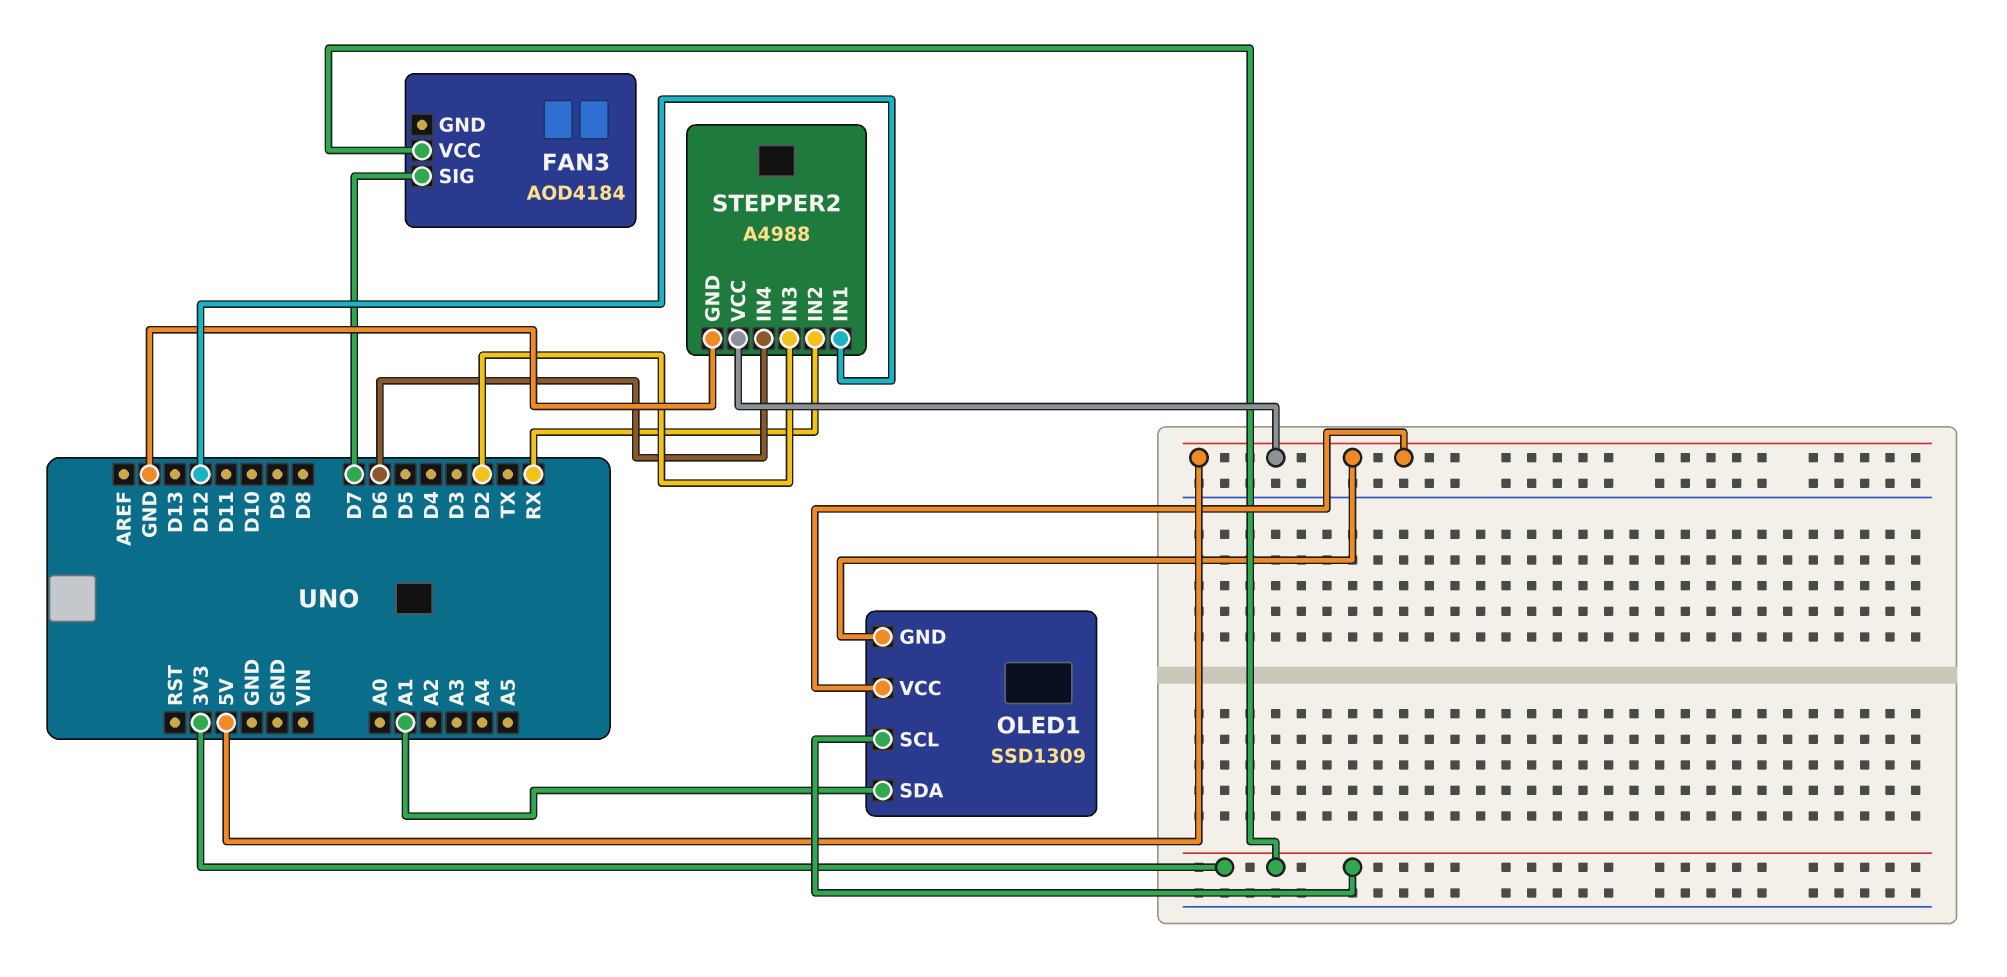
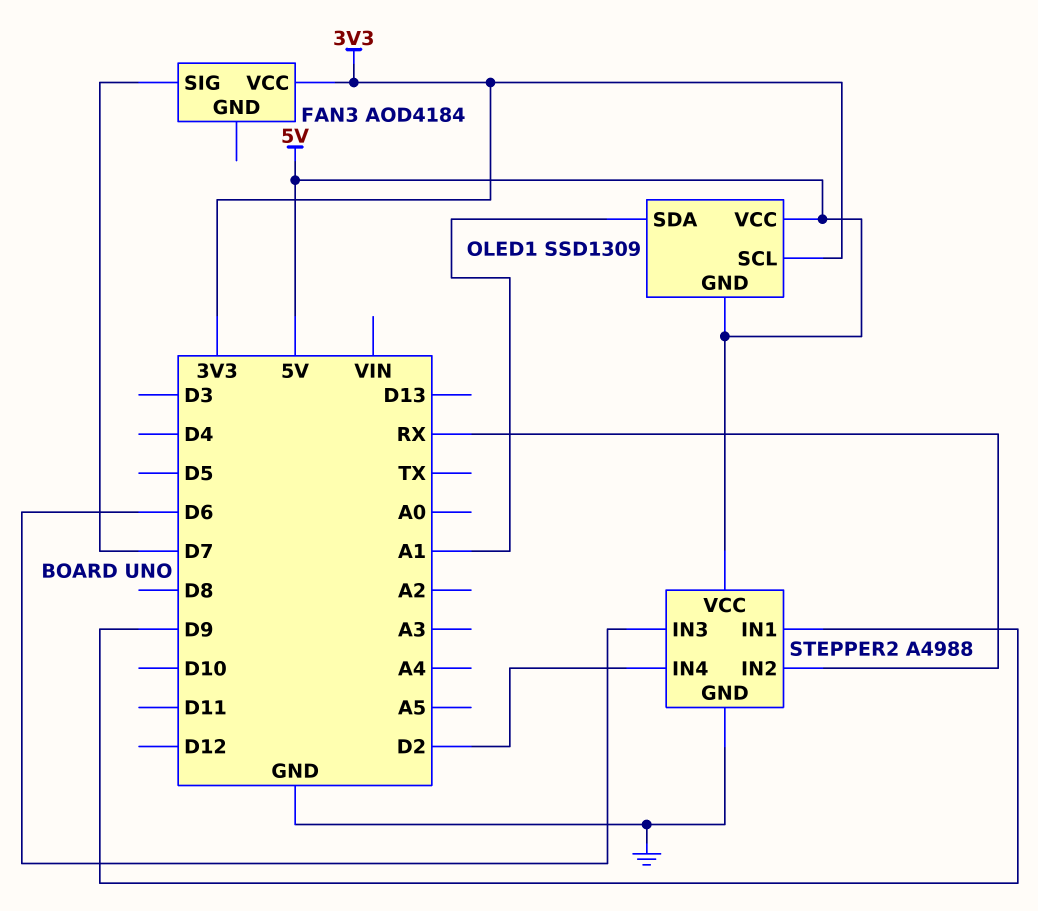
STEPPER2 pin IN1: D12 -> D9
STEPPER2 pin IN3: D2 -> D6
STEPPER2 pin IN4: D6 -> D2

